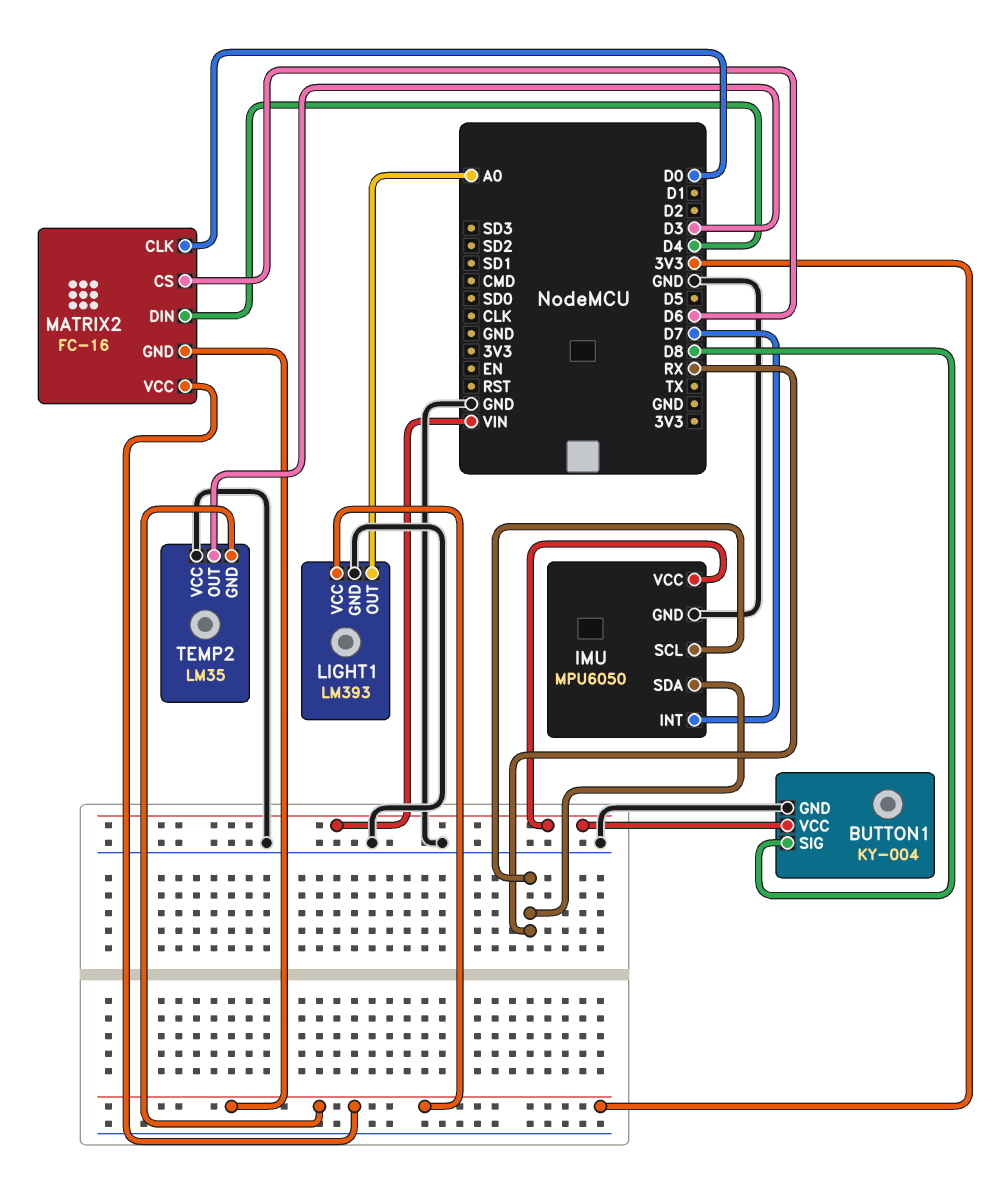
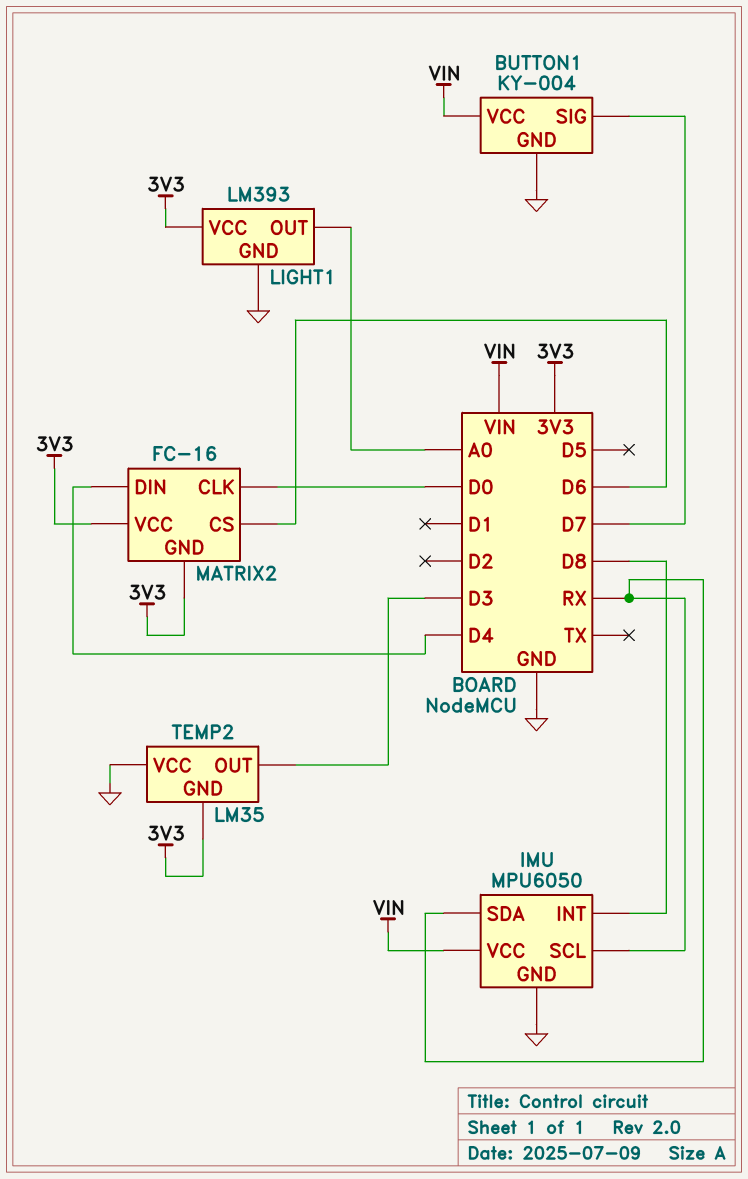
BUTTON1 pin SIG: D8 -> D7
IMU pin INT: D7 -> D8

